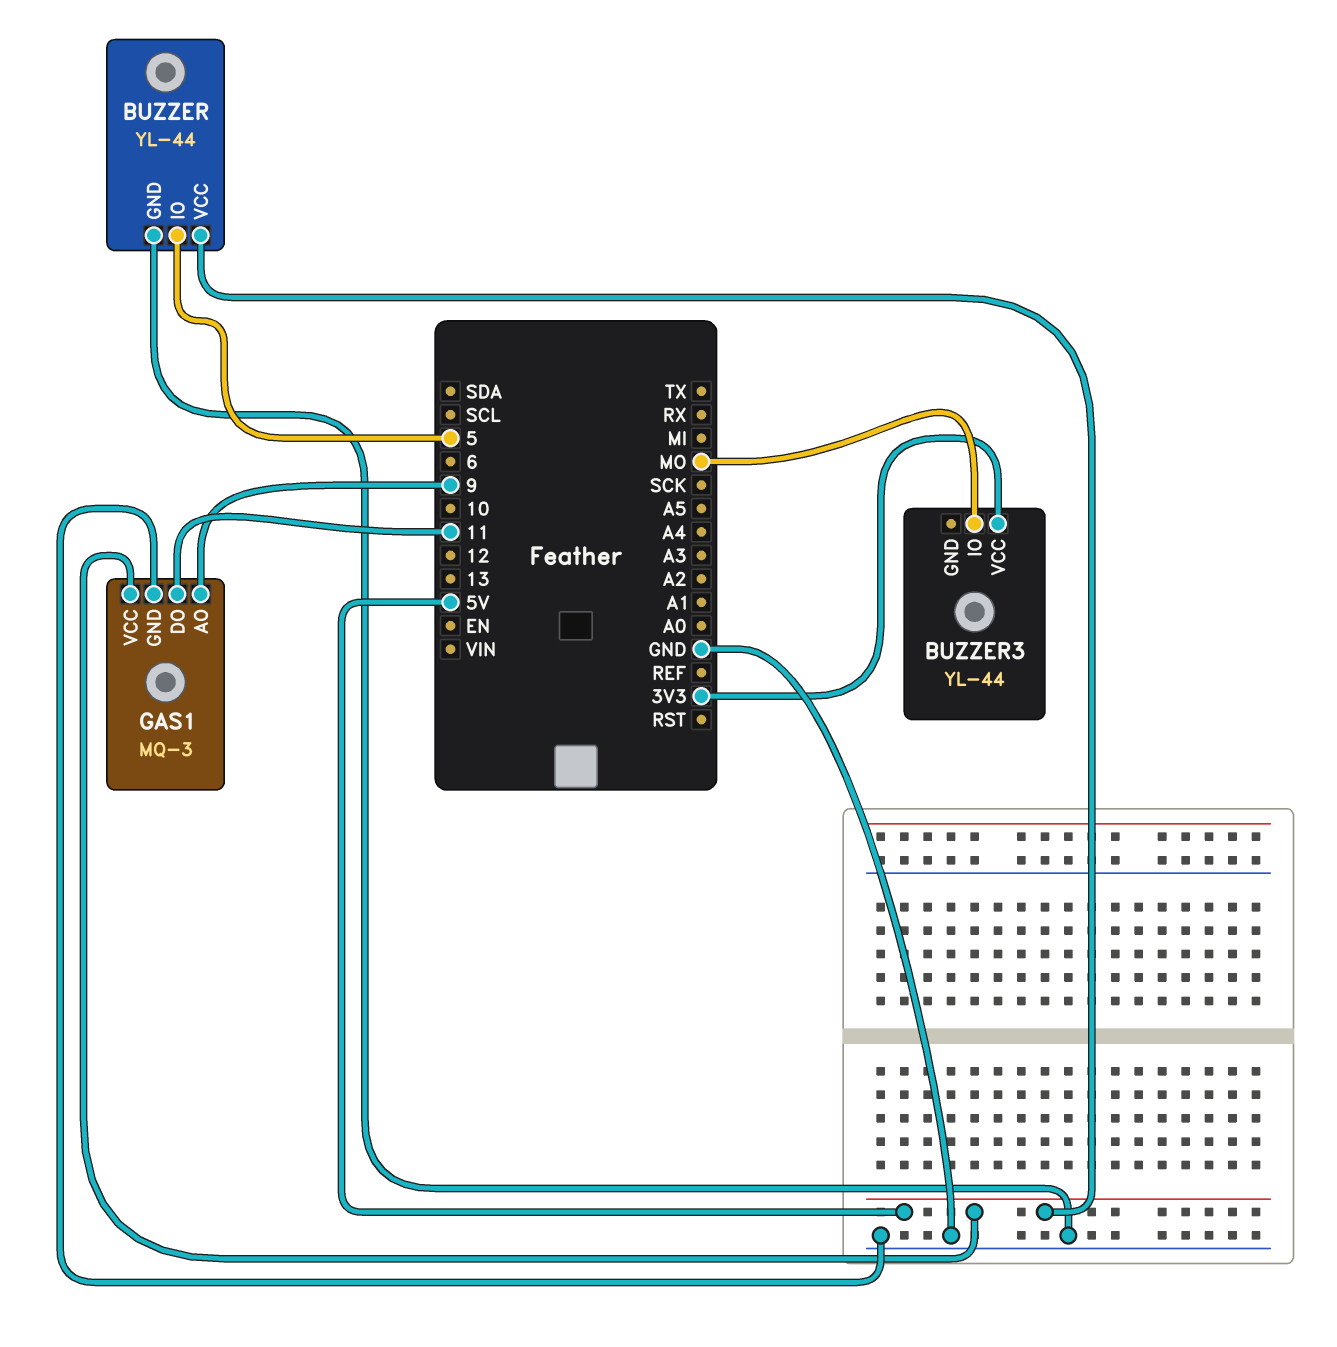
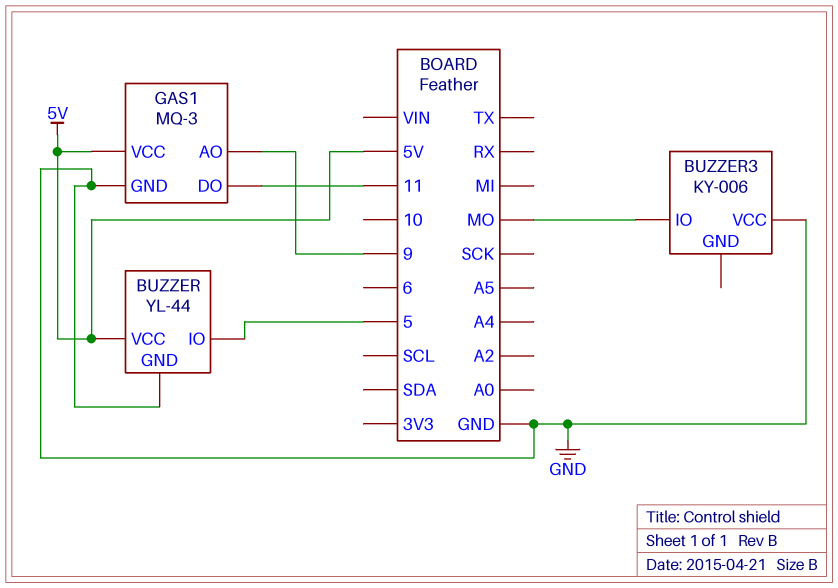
BUZZER3: YL-44 -> KY-006
BUZZER3 pin VCC: 3V3 -> GND

